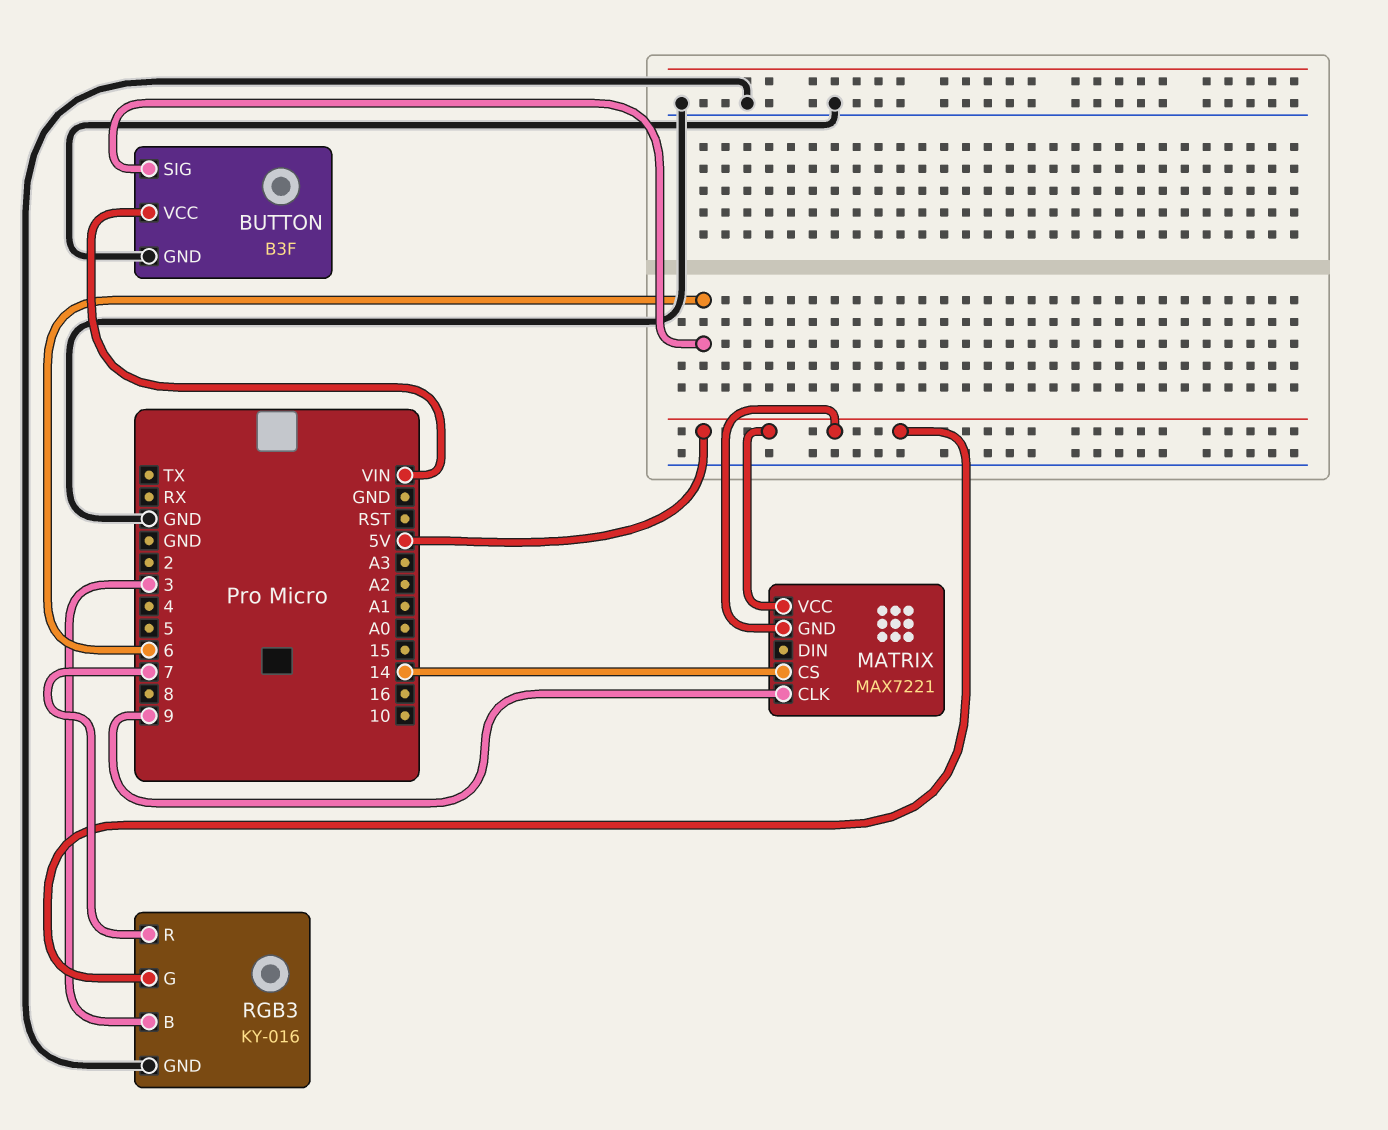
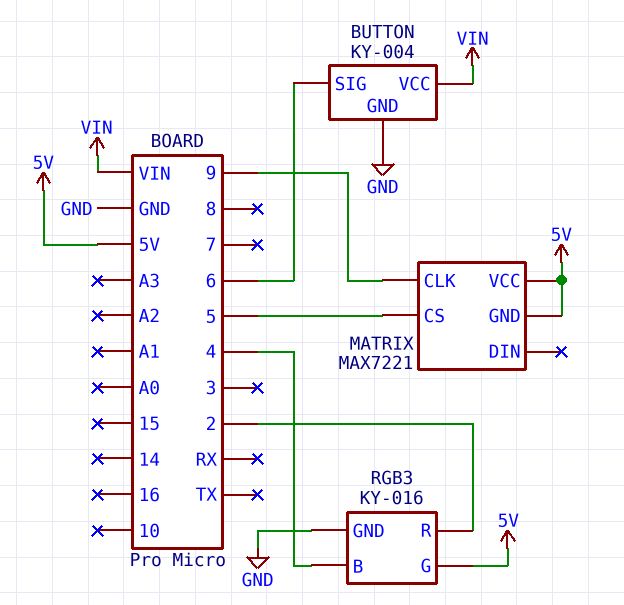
BUTTON: B3F -> KY-004
MATRIX pin CS: 14 -> 5
RGB3 pin B: 3 -> 4
RGB3 pin R: 7 -> 2

